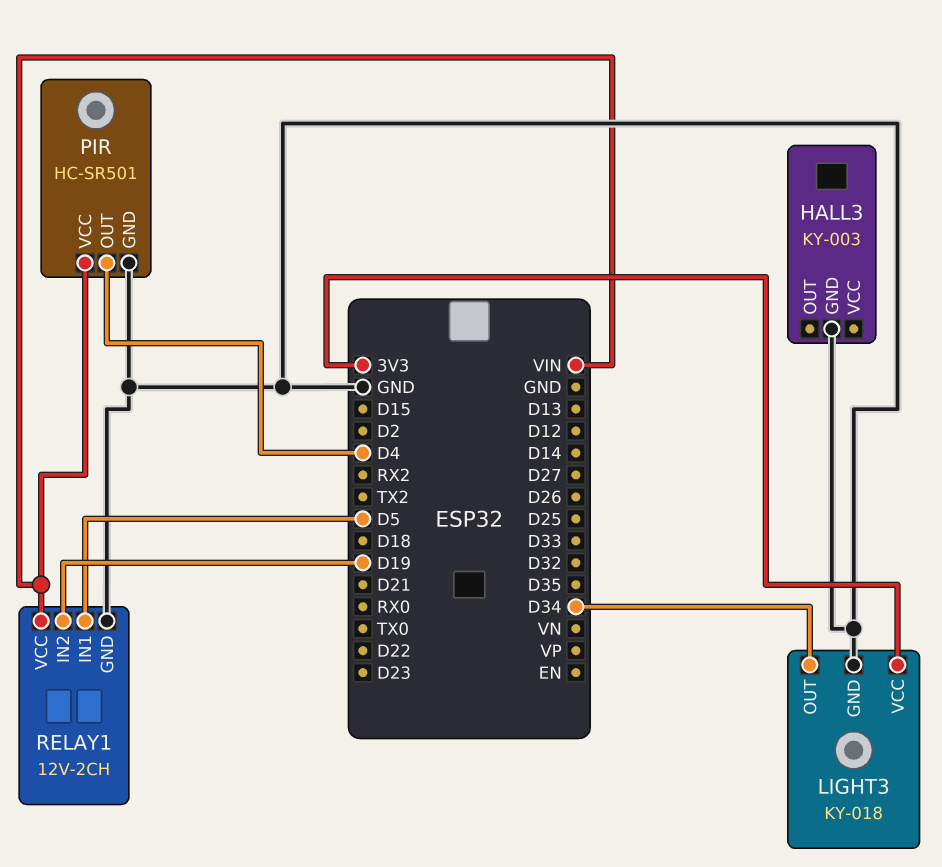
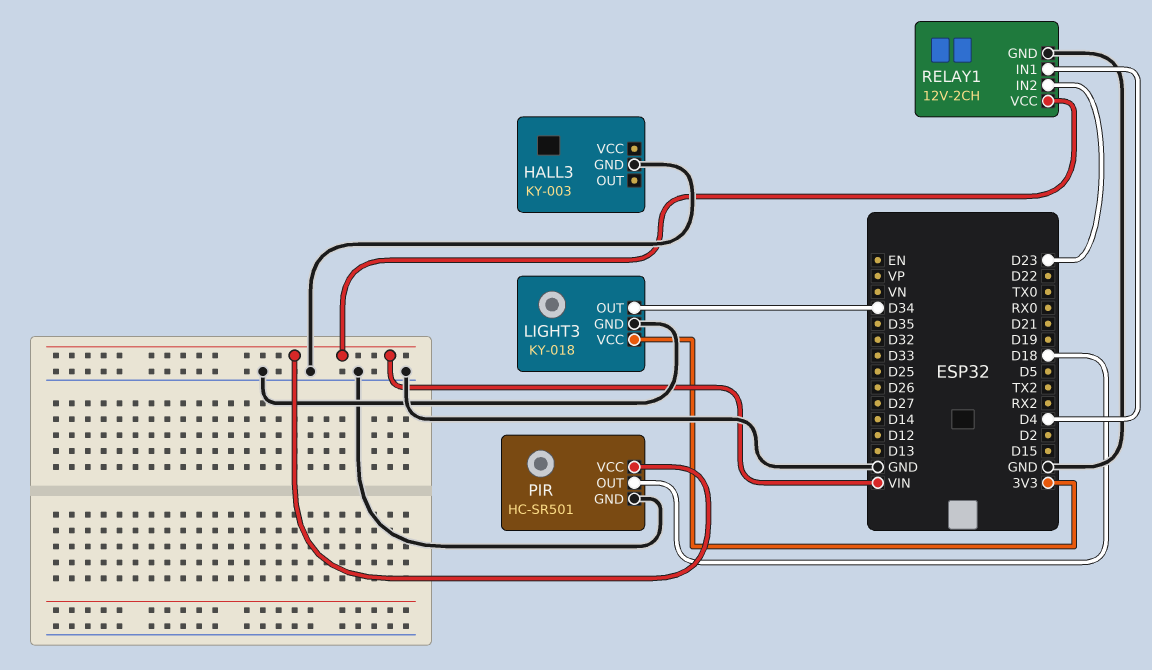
PIR pin OUT: D4 -> D18
RELAY1 pin IN1: D5 -> D4
RELAY1 pin IN2: D19 -> D23

